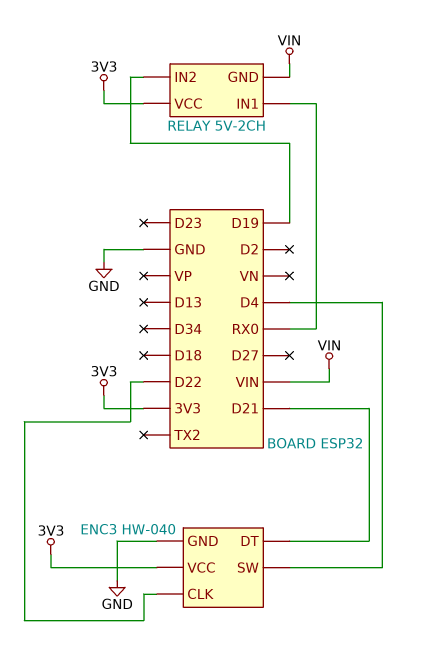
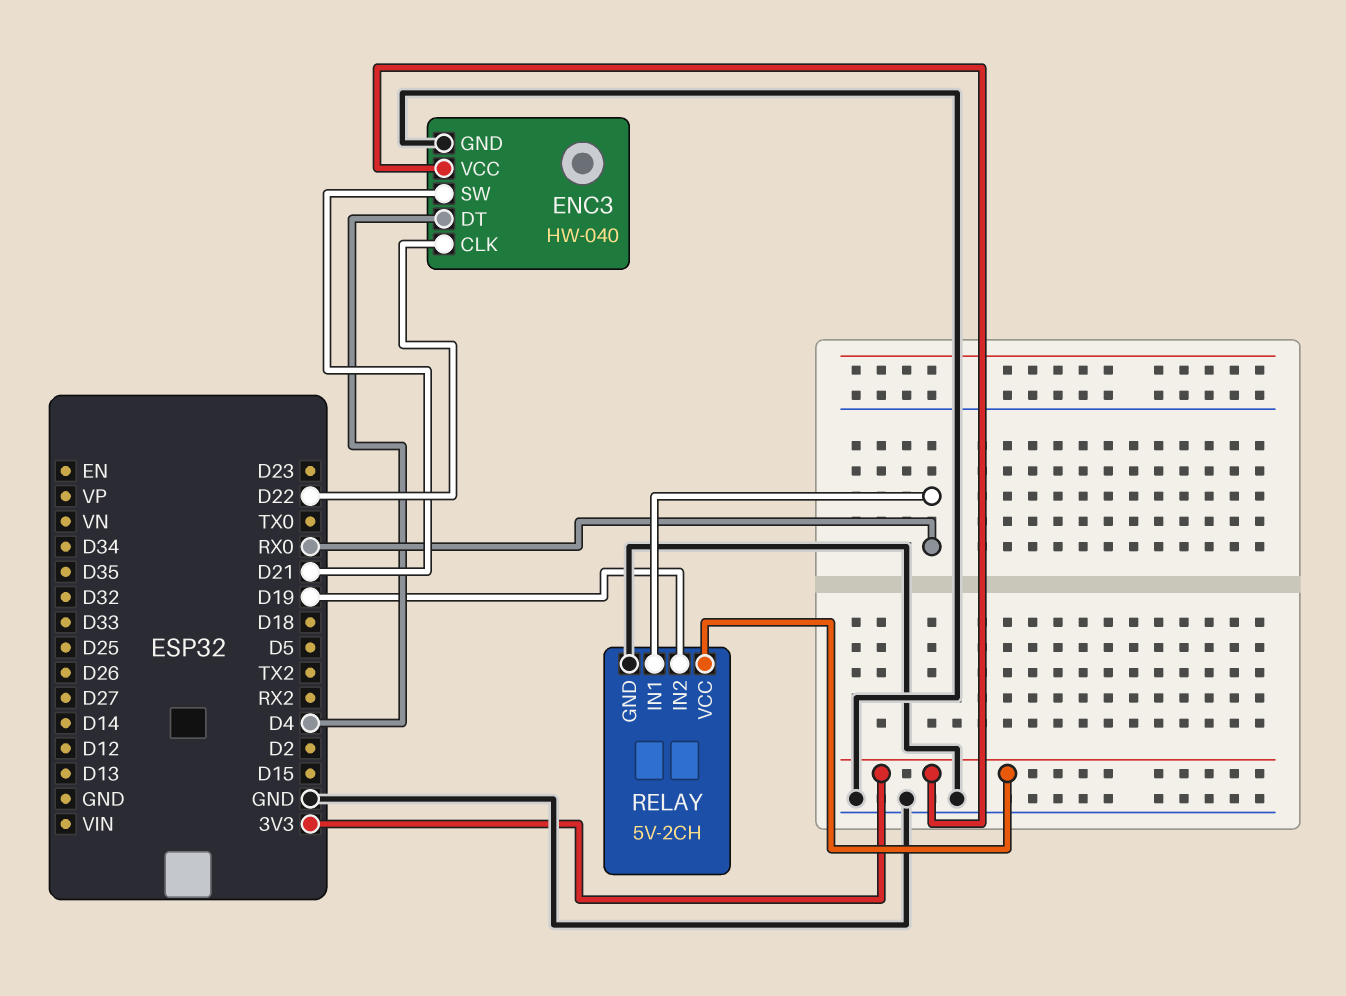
ENC3 pin DT: D21 -> D4
ENC3 pin SW: D4 -> D21
RELAY pin GND: VIN -> GND

